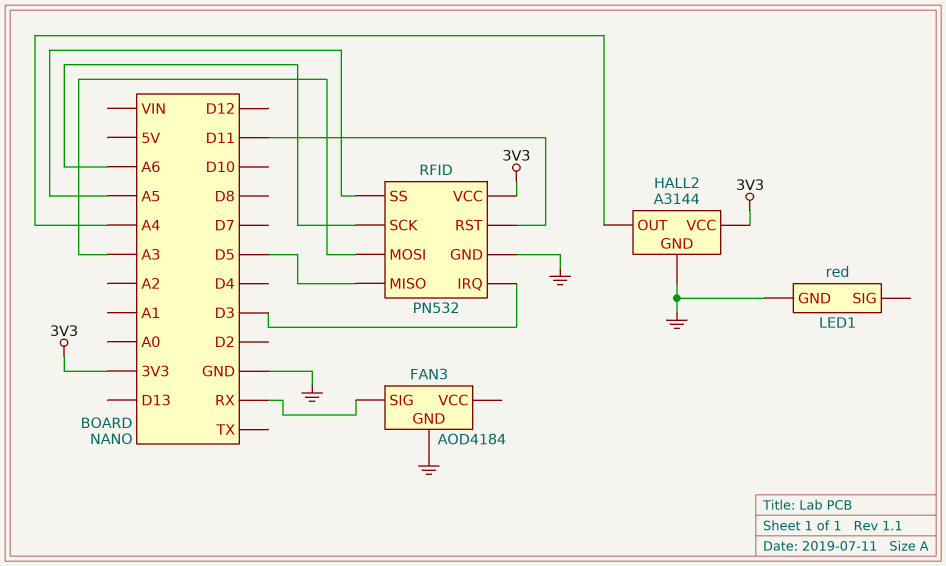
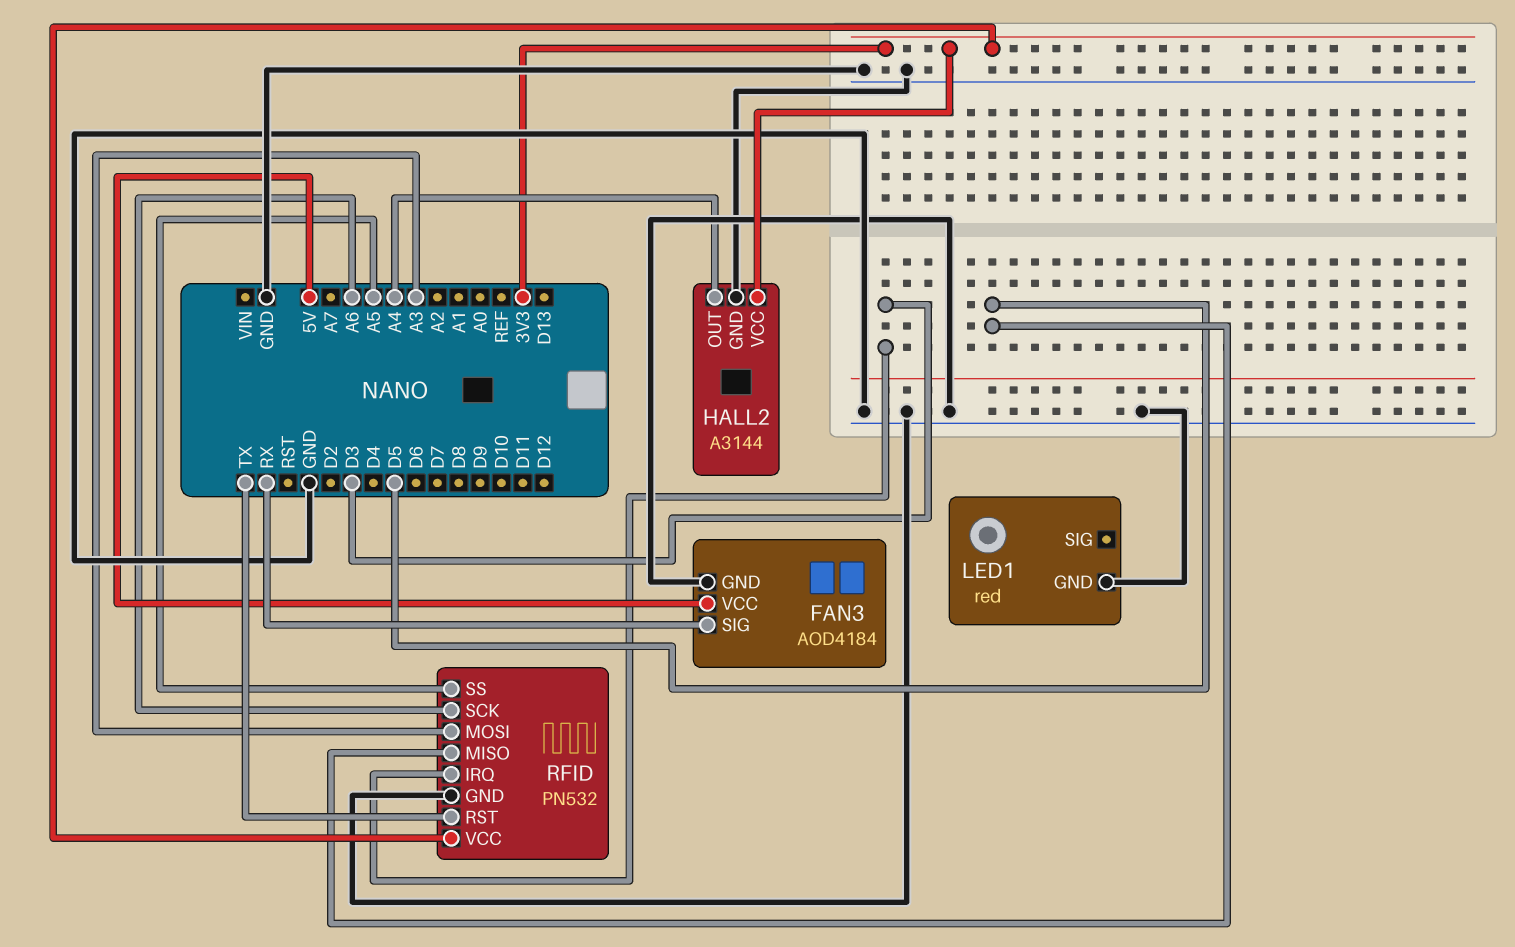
FAN3 pin VCC: none -> 5V
RFID pin RST: D11 -> TX

